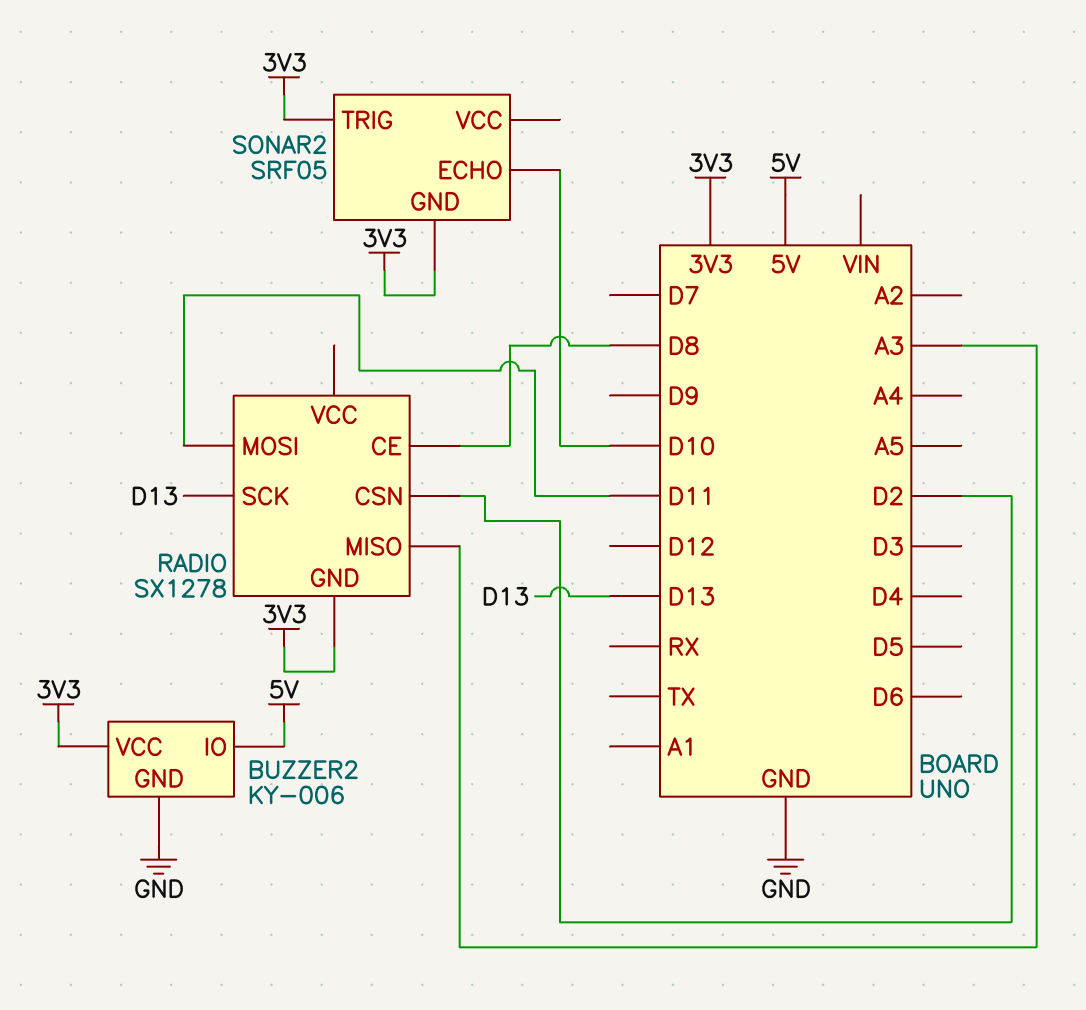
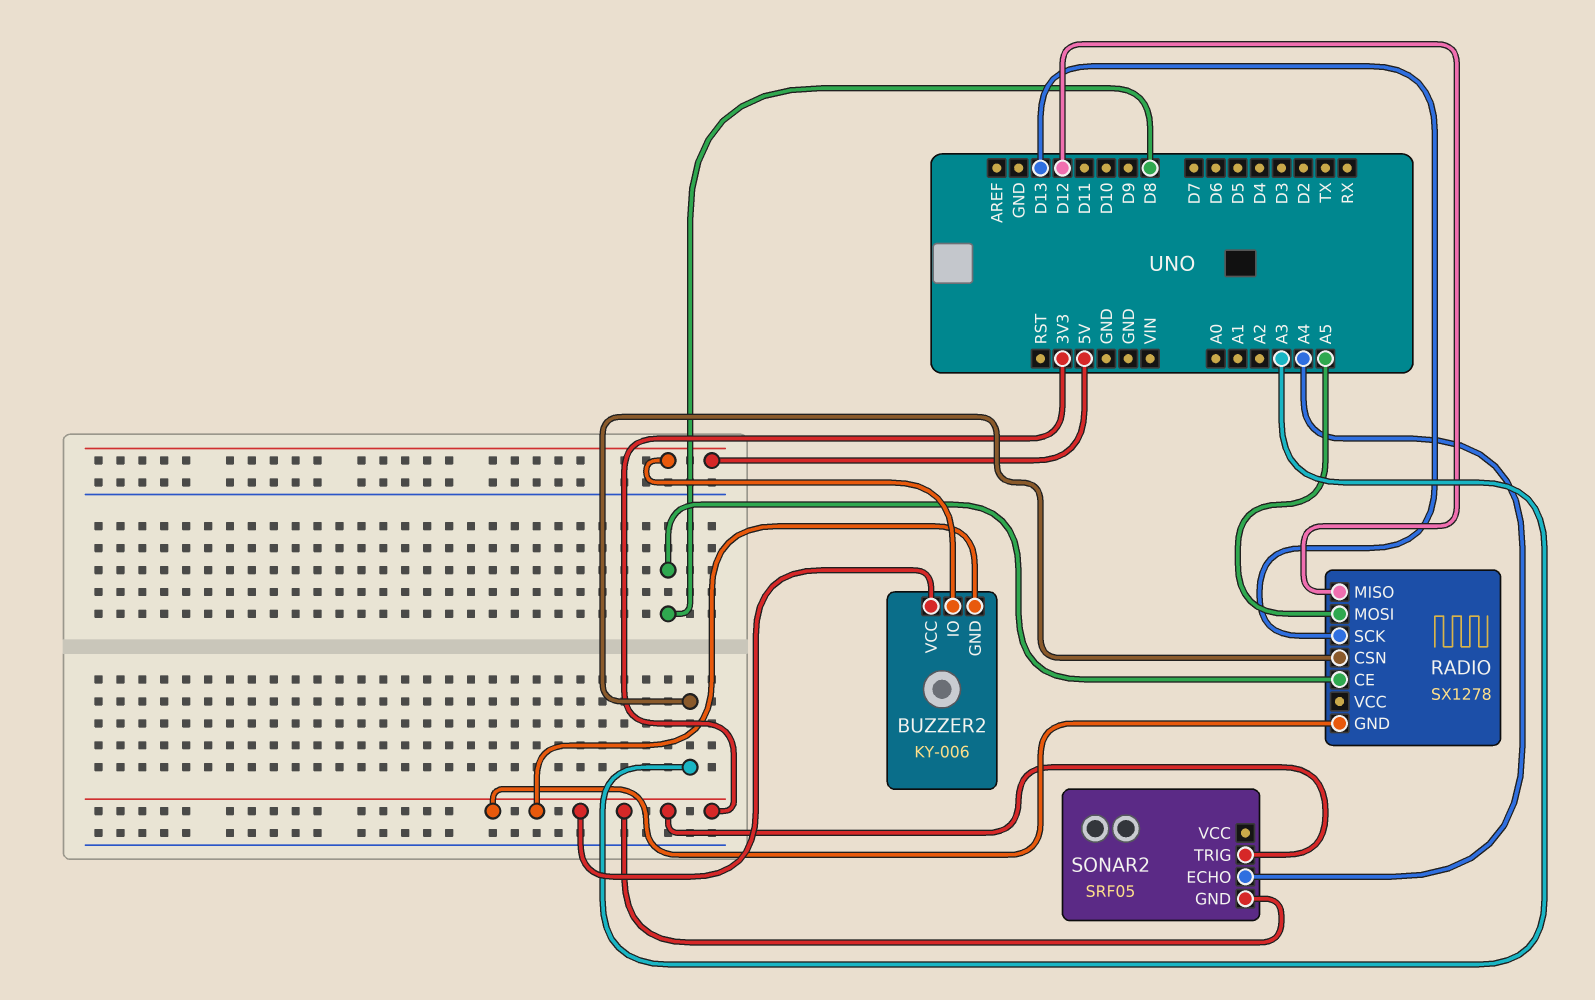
BUZZER2 pin GND: GND -> 3V3
RADIO pin CSN: D2 -> A3
RADIO pin MISO: A3 -> D12
RADIO pin MOSI: D11 -> A5
SONAR2 pin ECHO: D10 -> A4

